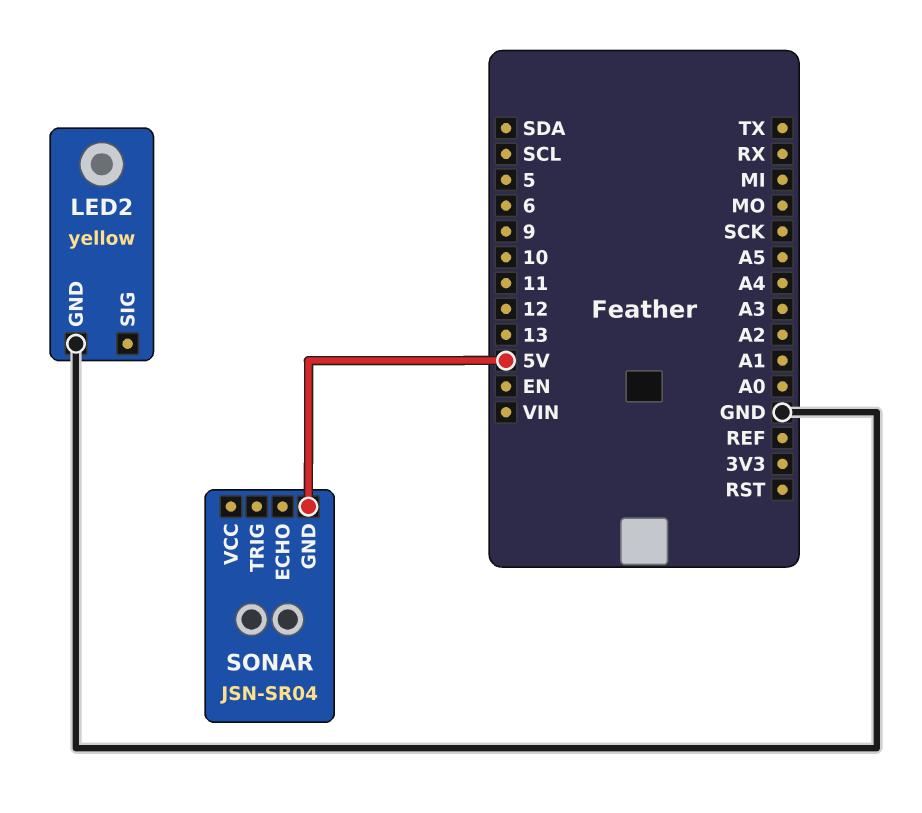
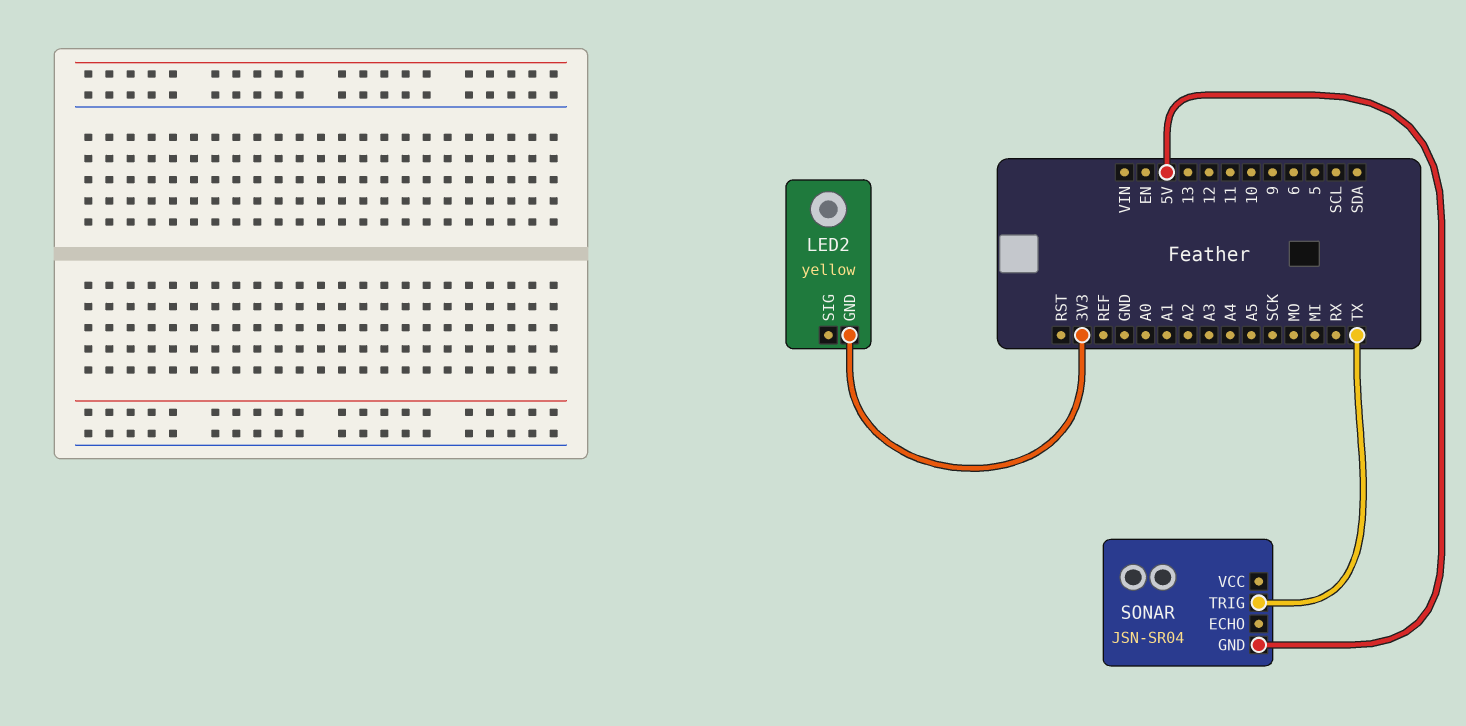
LED2 pin GND: GND -> 3V3
SONAR pin TRIG: none -> TX

